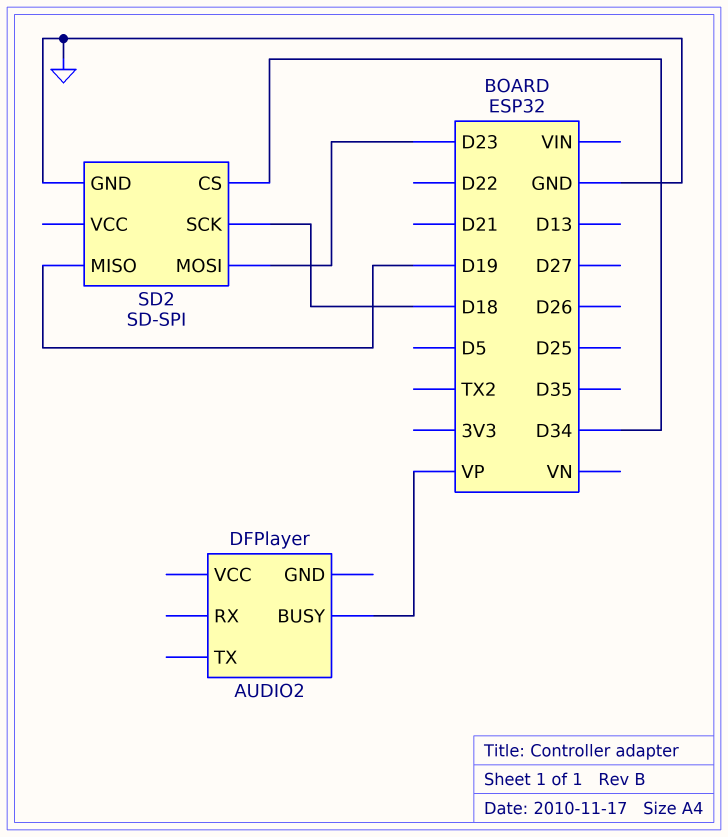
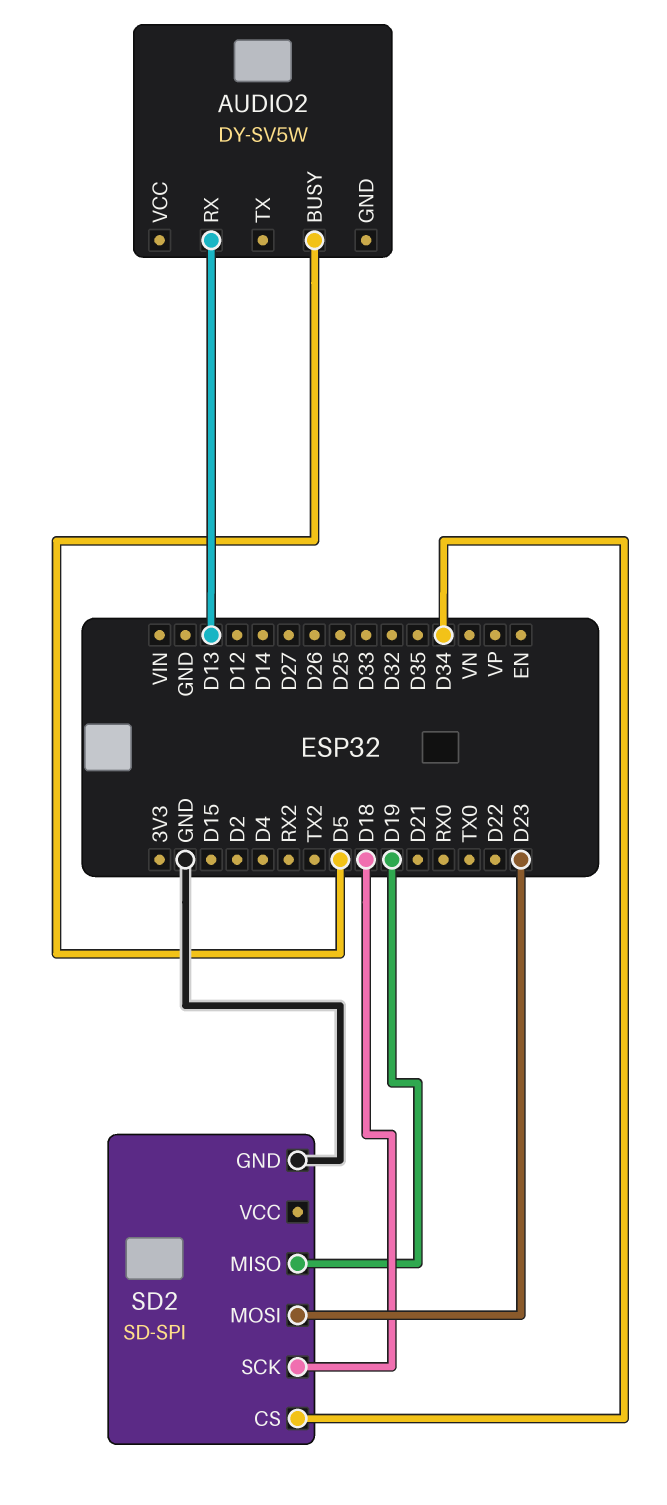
AUDIO2: DFPlayer -> DY-SV5W
AUDIO2 pin BUSY: VP -> D5
AUDIO2 pin RX: none -> D13

